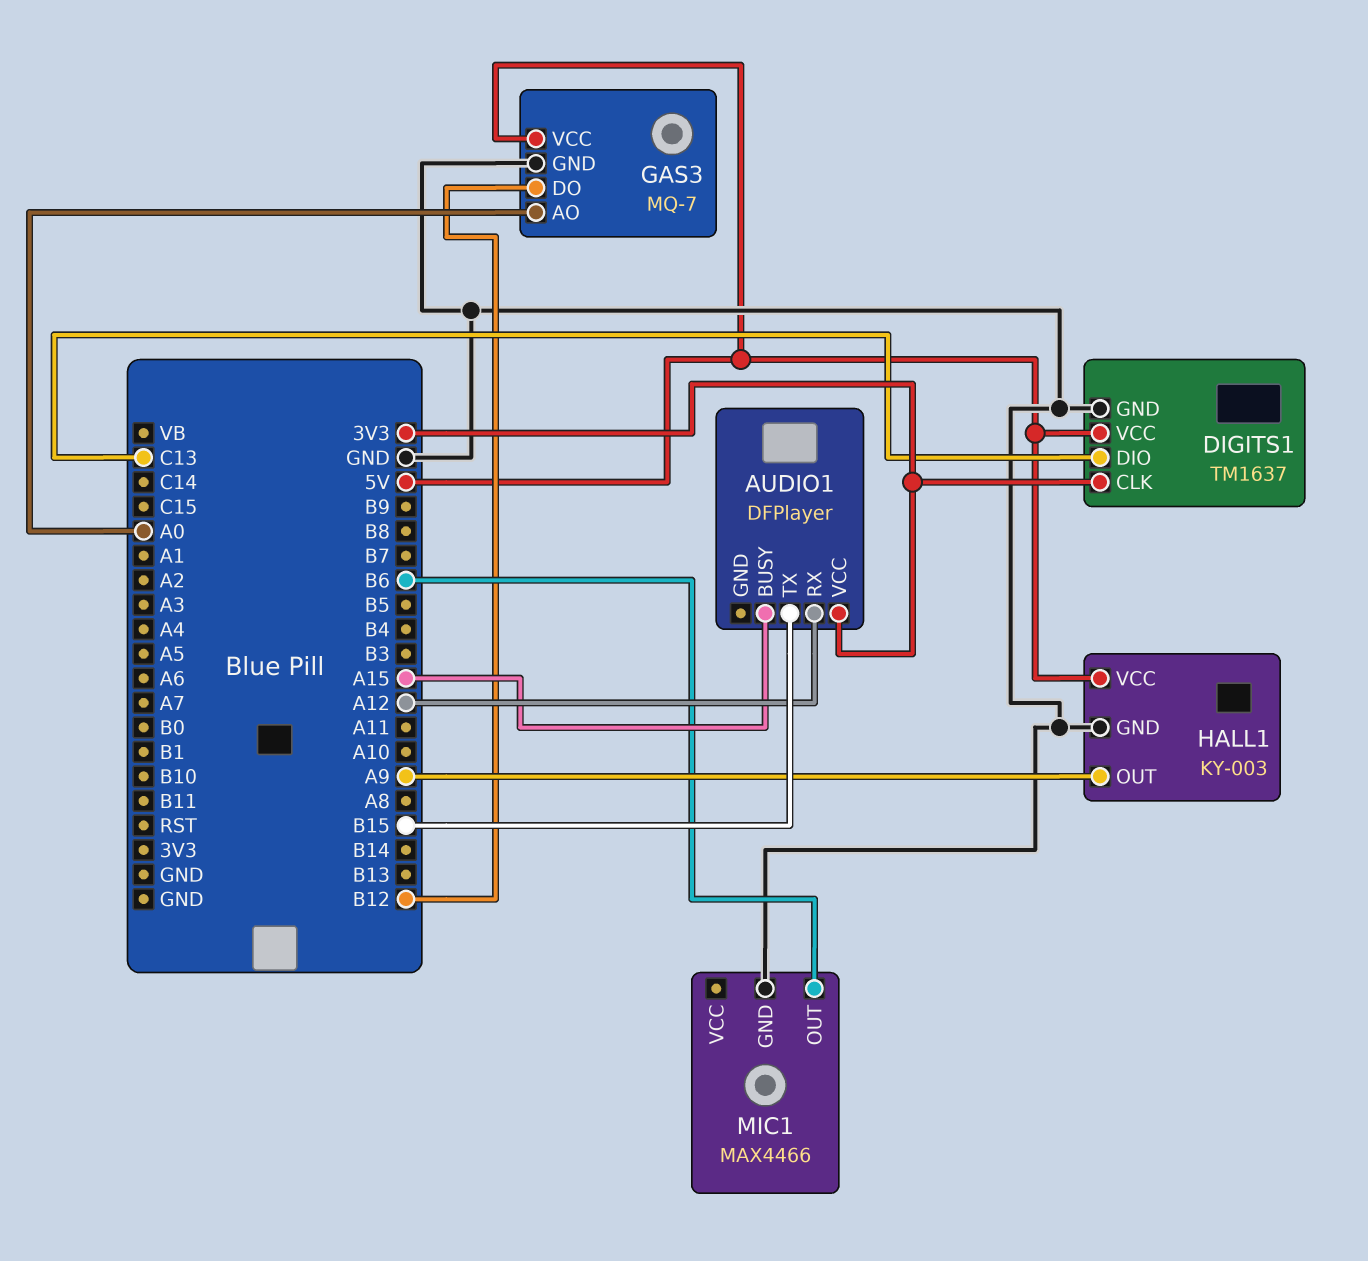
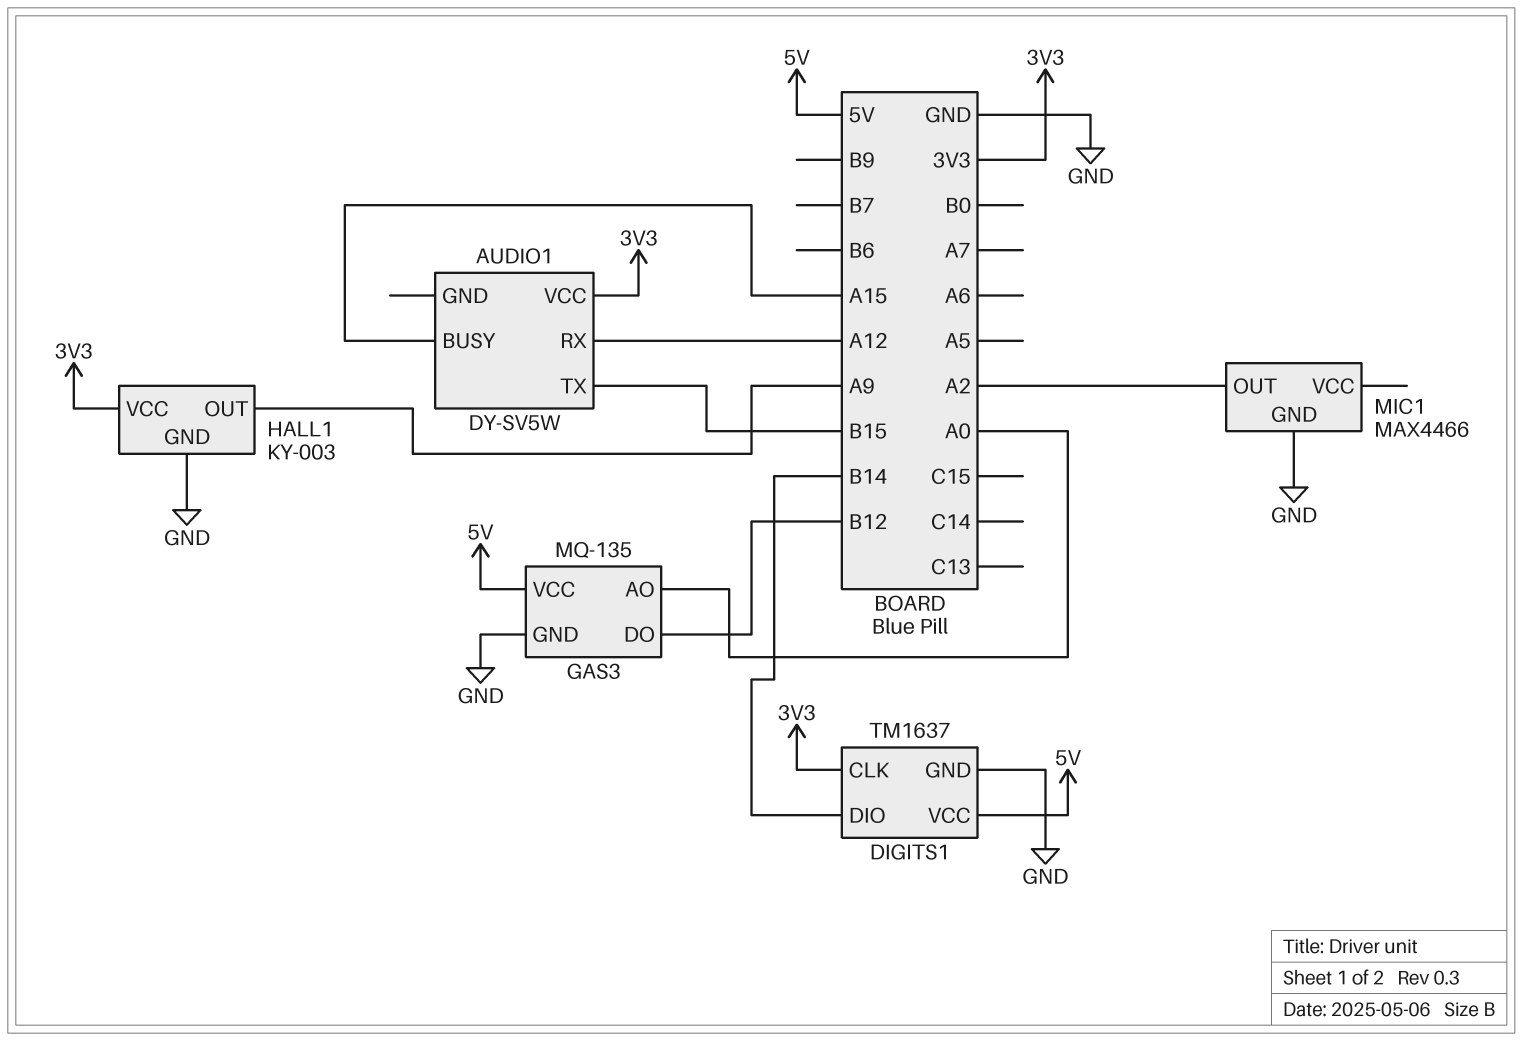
AUDIO1: DFPlayer -> DY-SV5W
DIGITS1 pin DIO: C13 -> B14
GAS3: MQ-7 -> MQ-135
HALL1 pin VCC: 5V -> 3V3
MIC1 pin OUT: B6 -> A2

